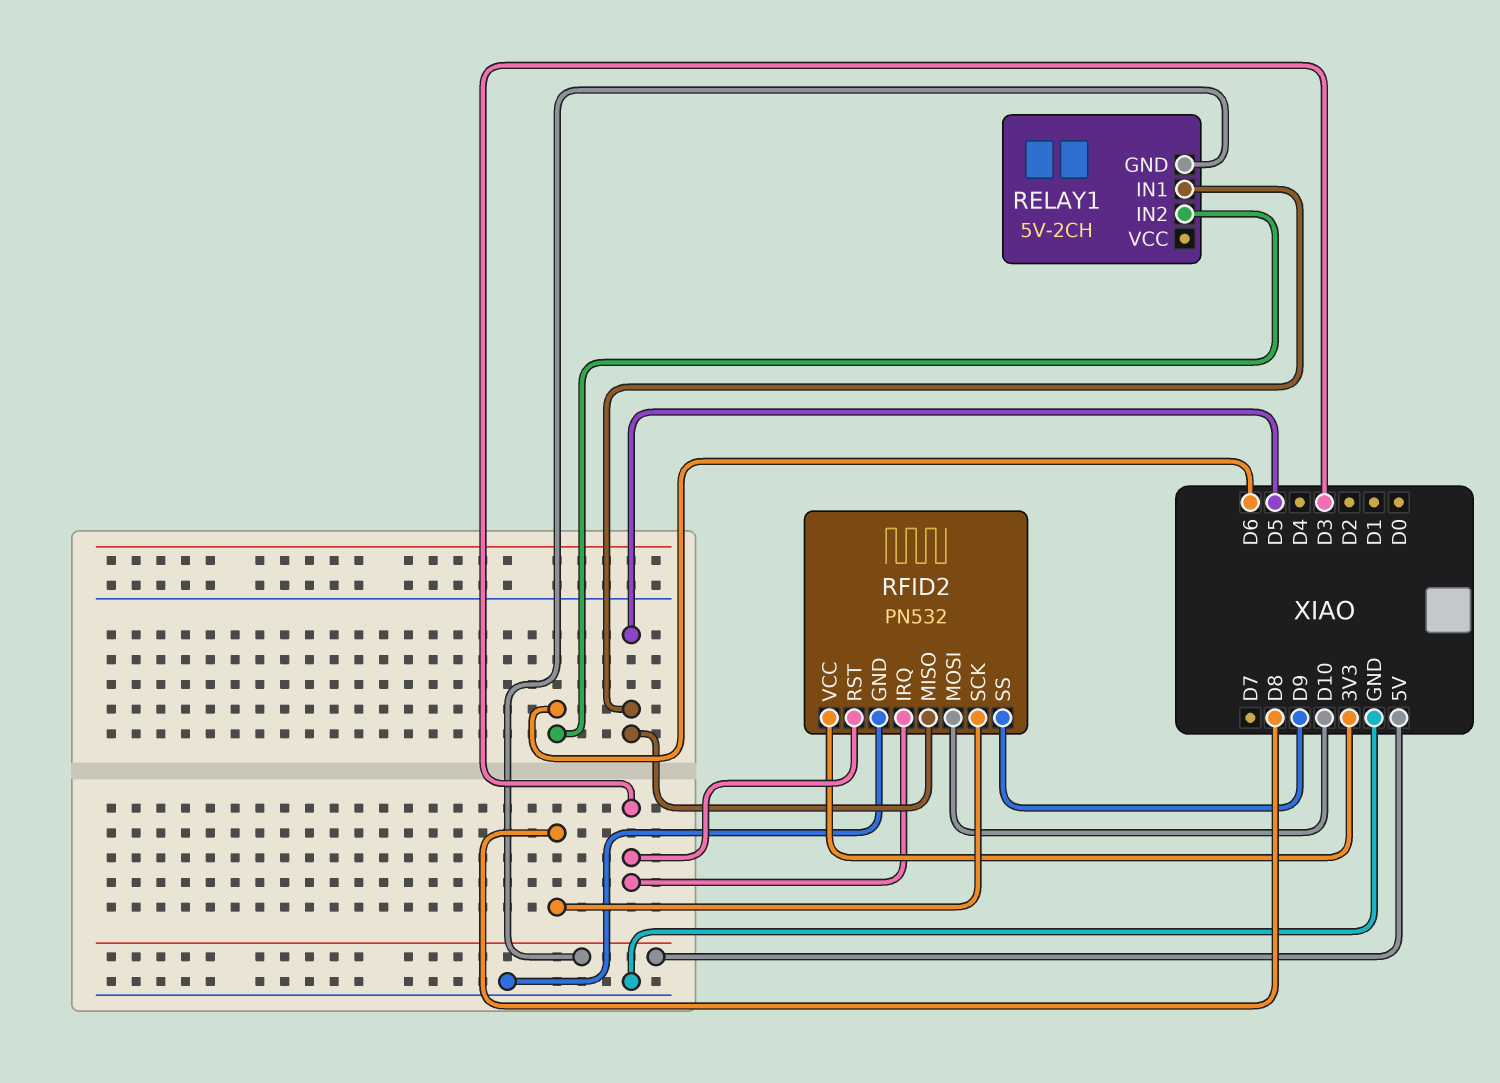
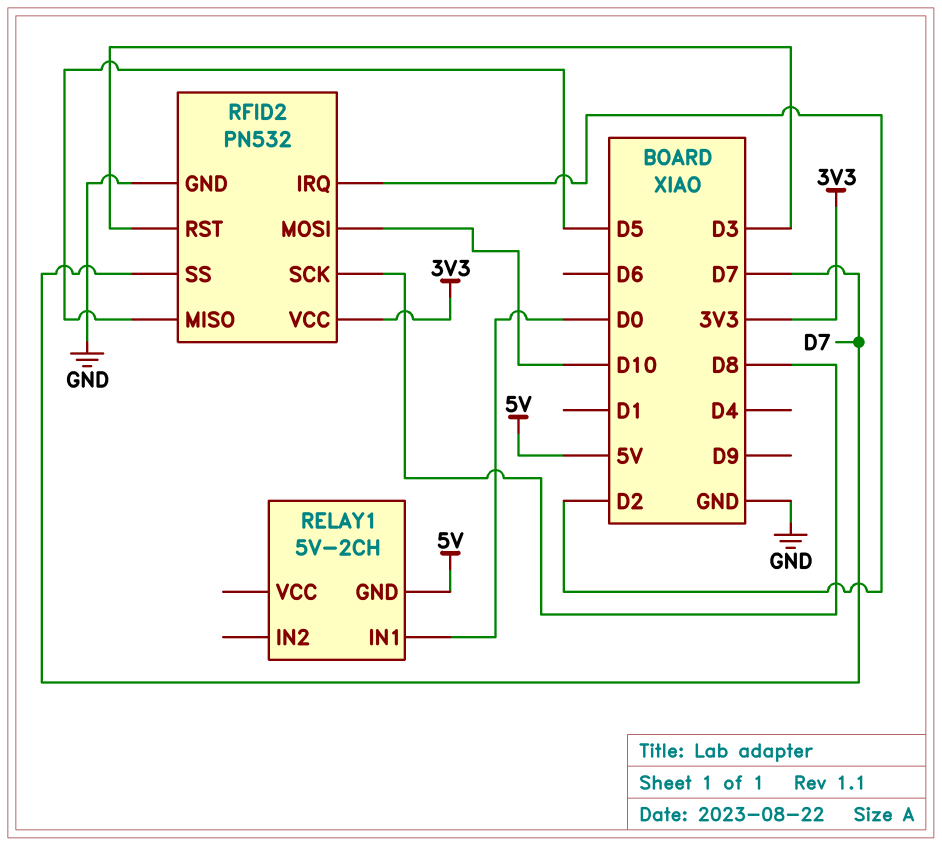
RELAY1 pin IN1: D5 -> D0
RELAY1 pin IN2: D6 -> none
RFID2 pin IRQ: D3 -> D2
RFID2 pin SS: D9 -> D7

